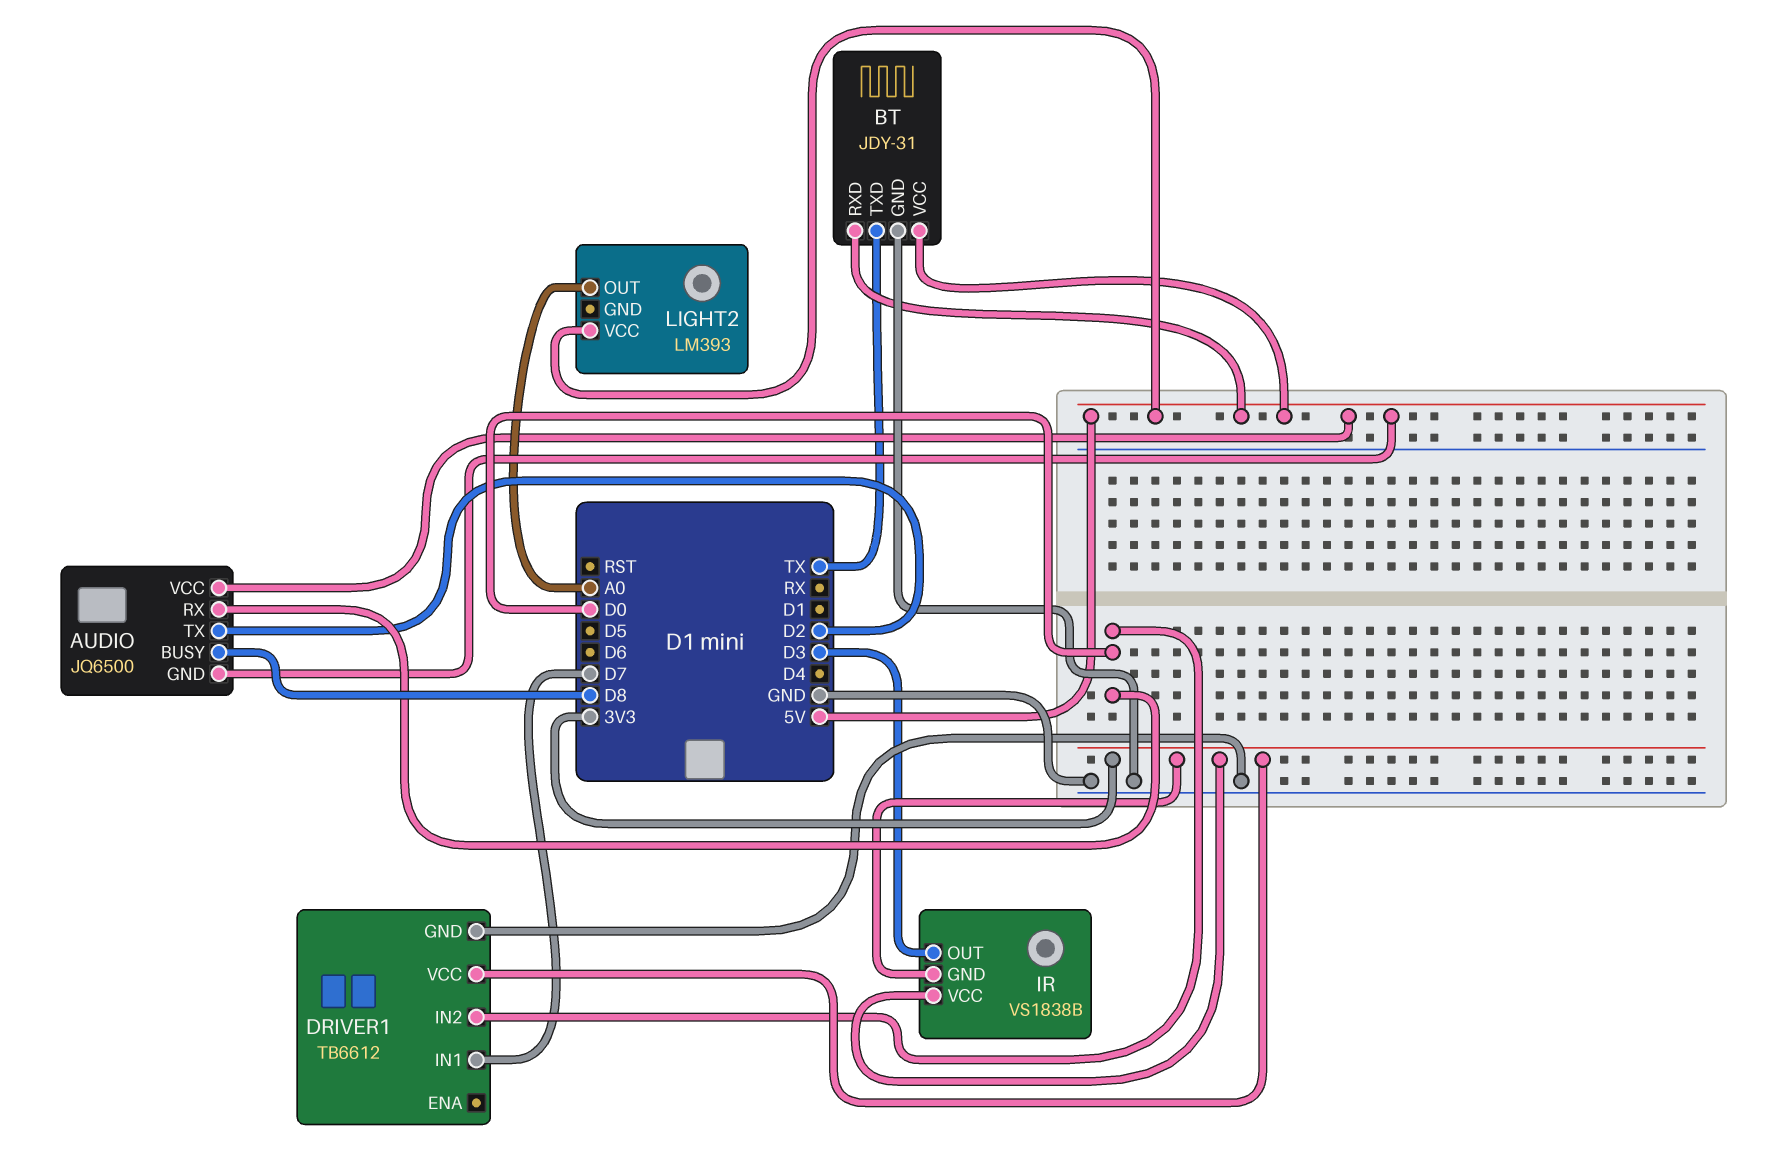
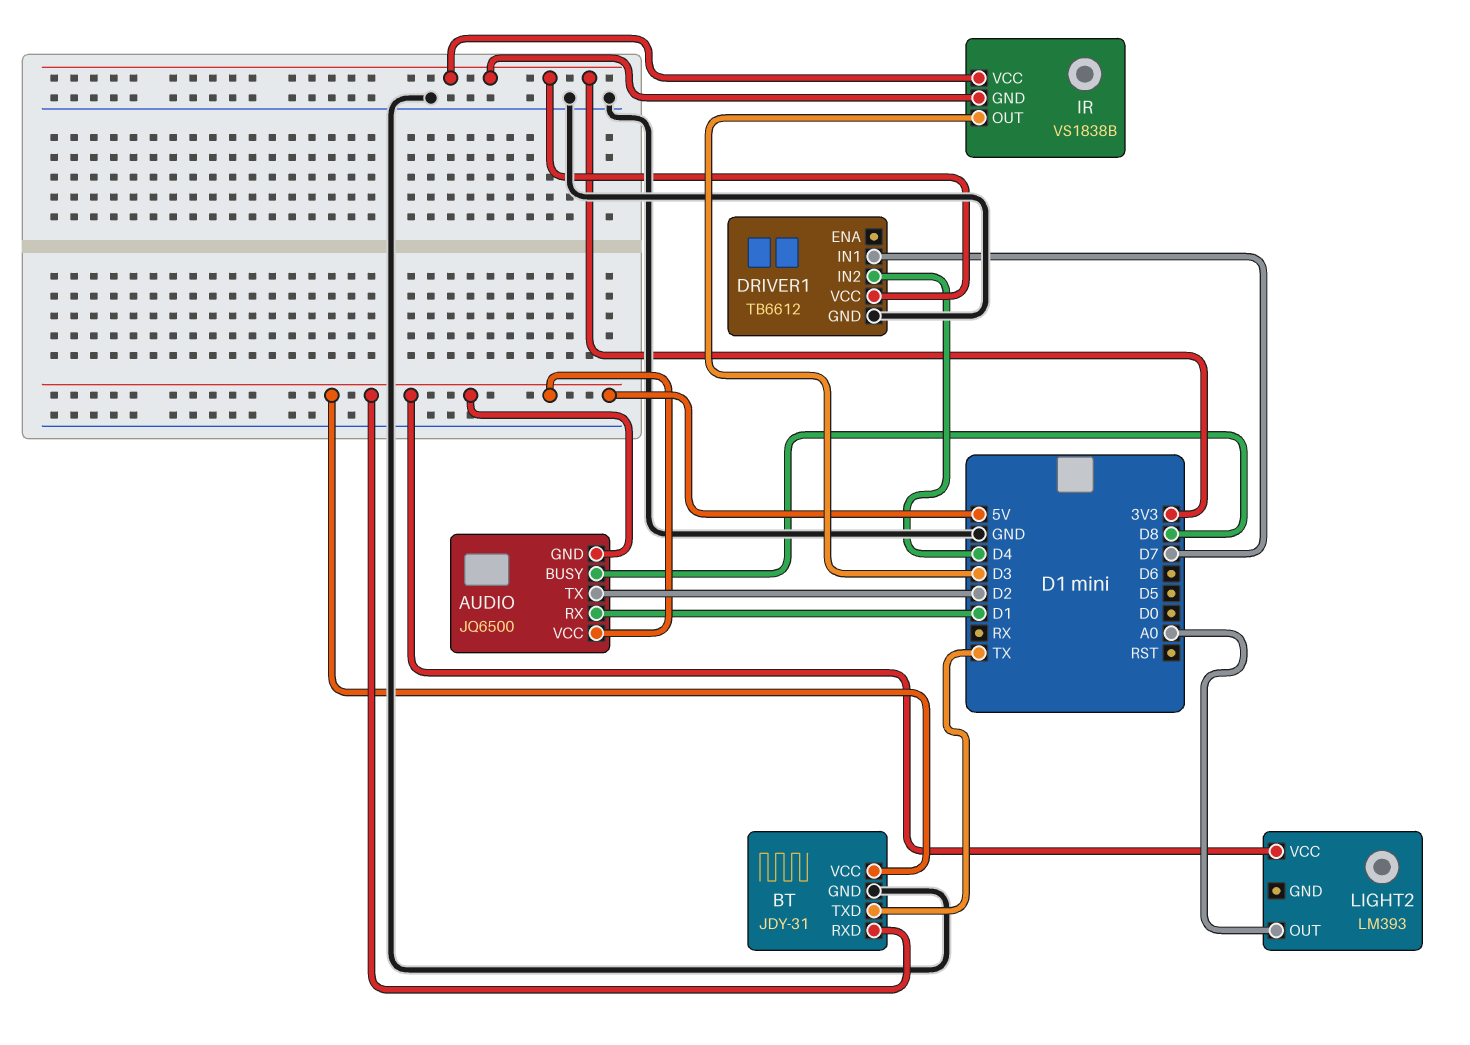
AUDIO pin RX: D0 -> D1
DRIVER1 pin IN2: D0 -> D4

